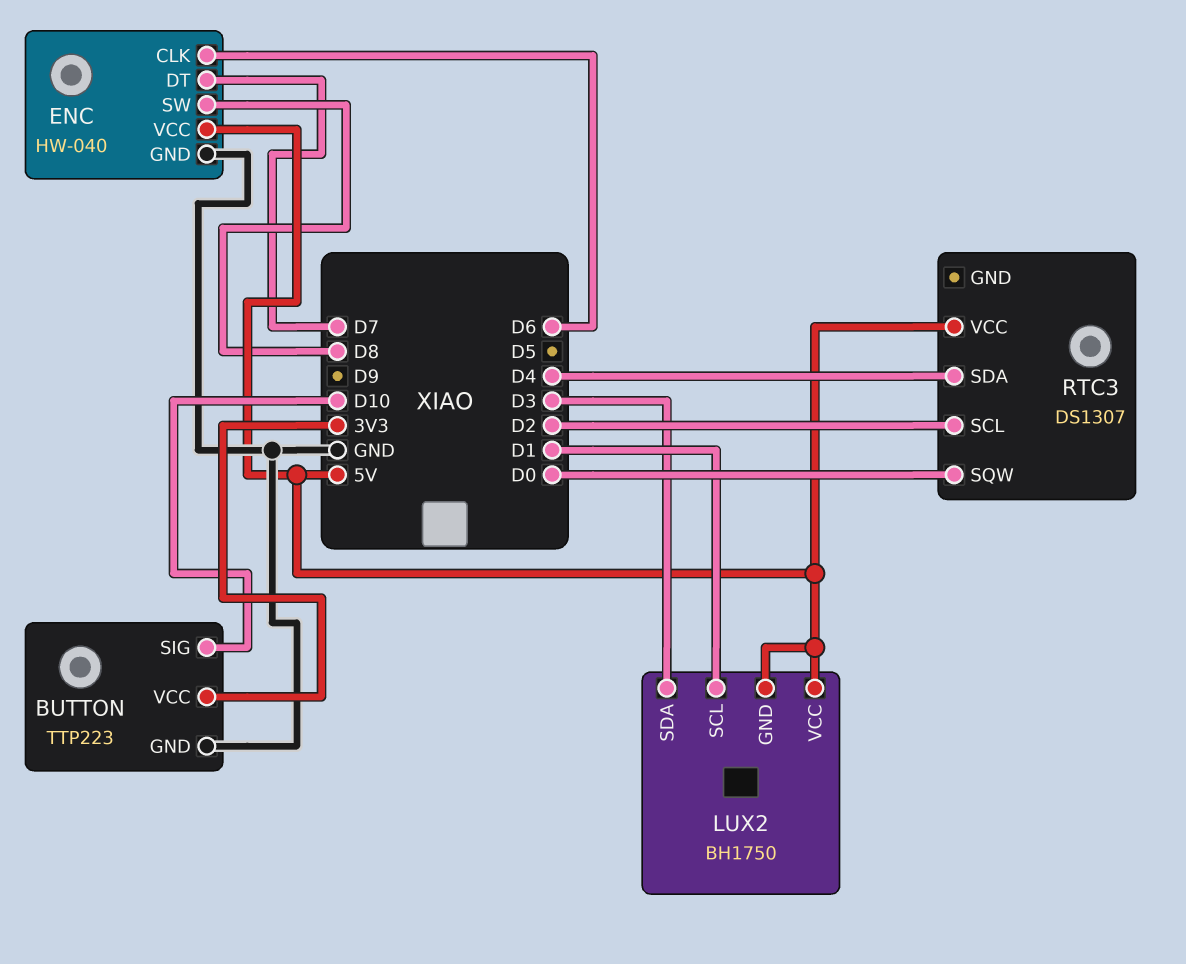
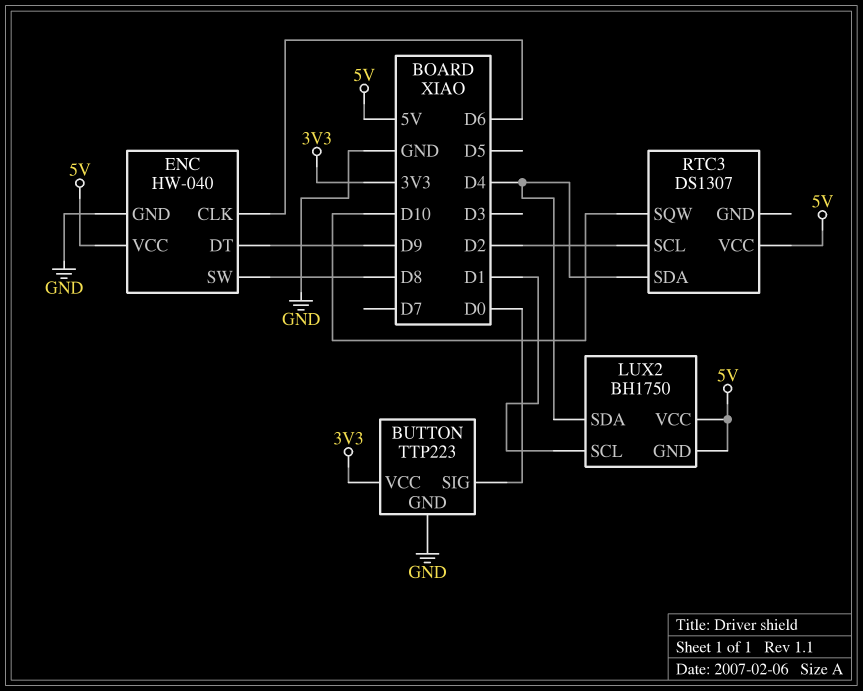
BUTTON pin SIG: D10 -> D0
ENC pin DT: D7 -> D9
LUX2 pin SDA: D3 -> D4
RTC3 pin SQW: D0 -> D10

